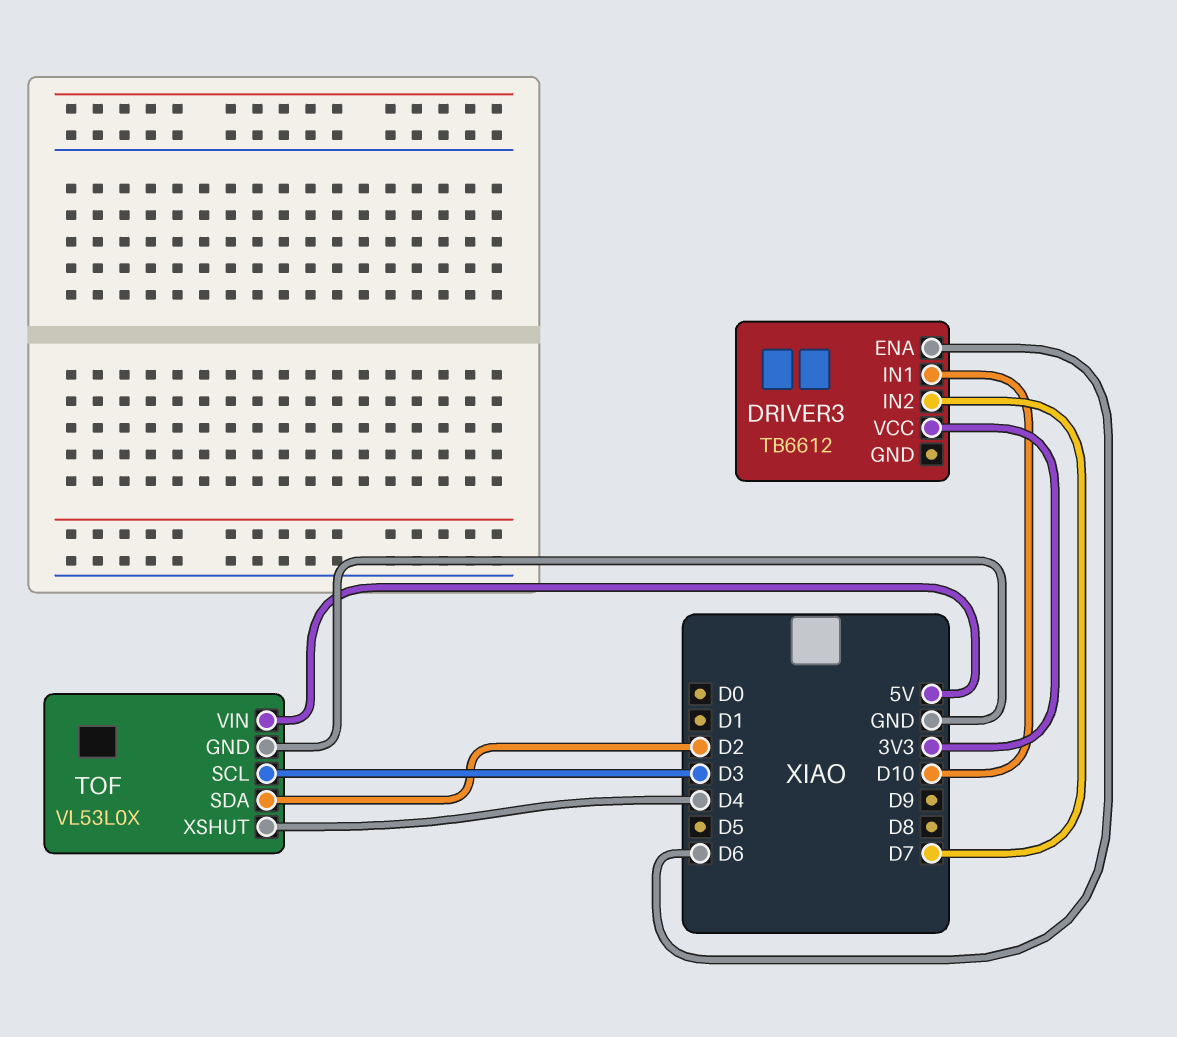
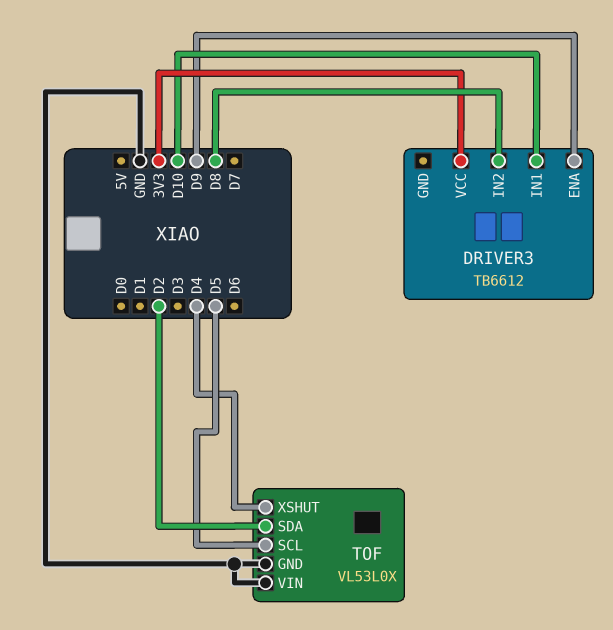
DRIVER3 pin ENA: D6 -> D9
DRIVER3 pin IN2: D7 -> D8
TOF pin SCL: D3 -> D5
TOF pin VIN: 5V -> GND

